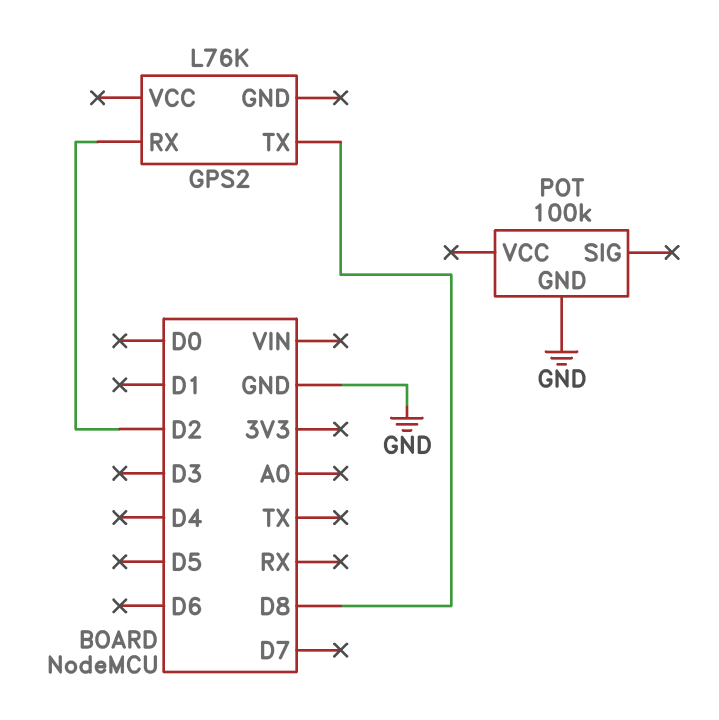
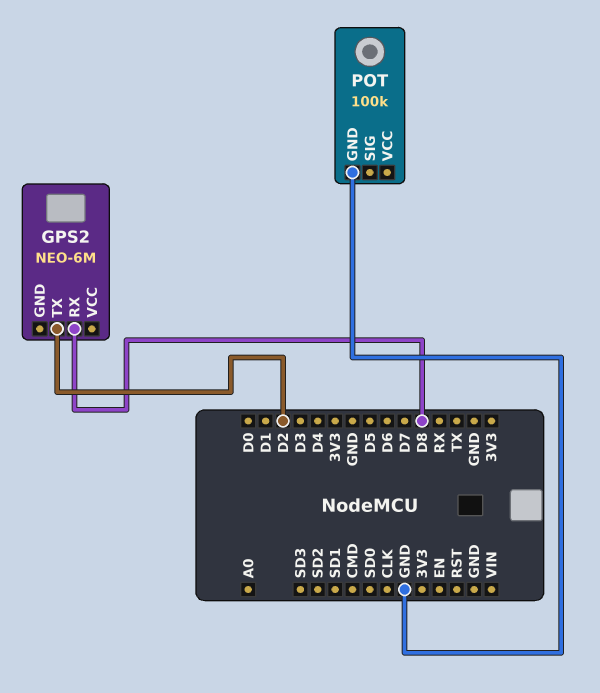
GPS2: L76K -> NEO-6M
GPS2 pin RX: D2 -> D8
GPS2 pin TX: D8 -> D2

